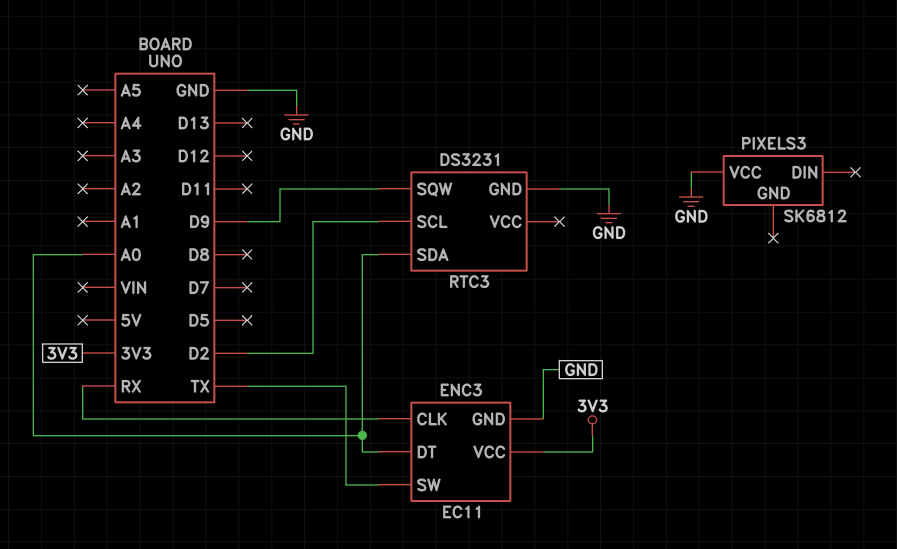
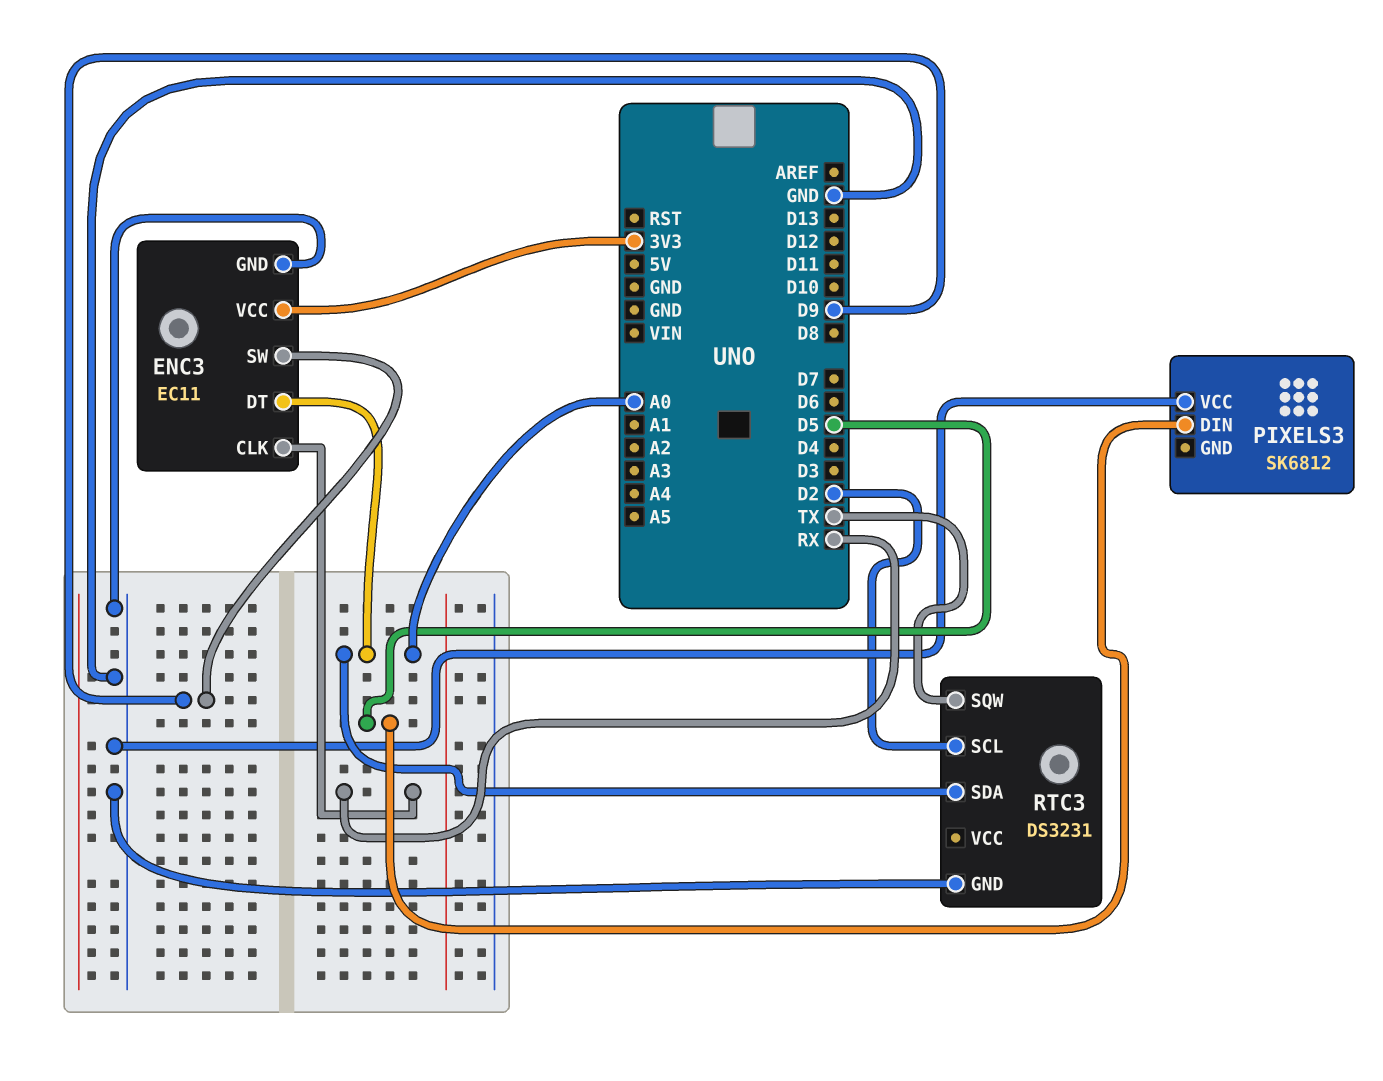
ENC3 pin SW: TX -> D9
PIXELS3 pin DIN: none -> D5
RTC3 pin SQW: D9 -> TX

